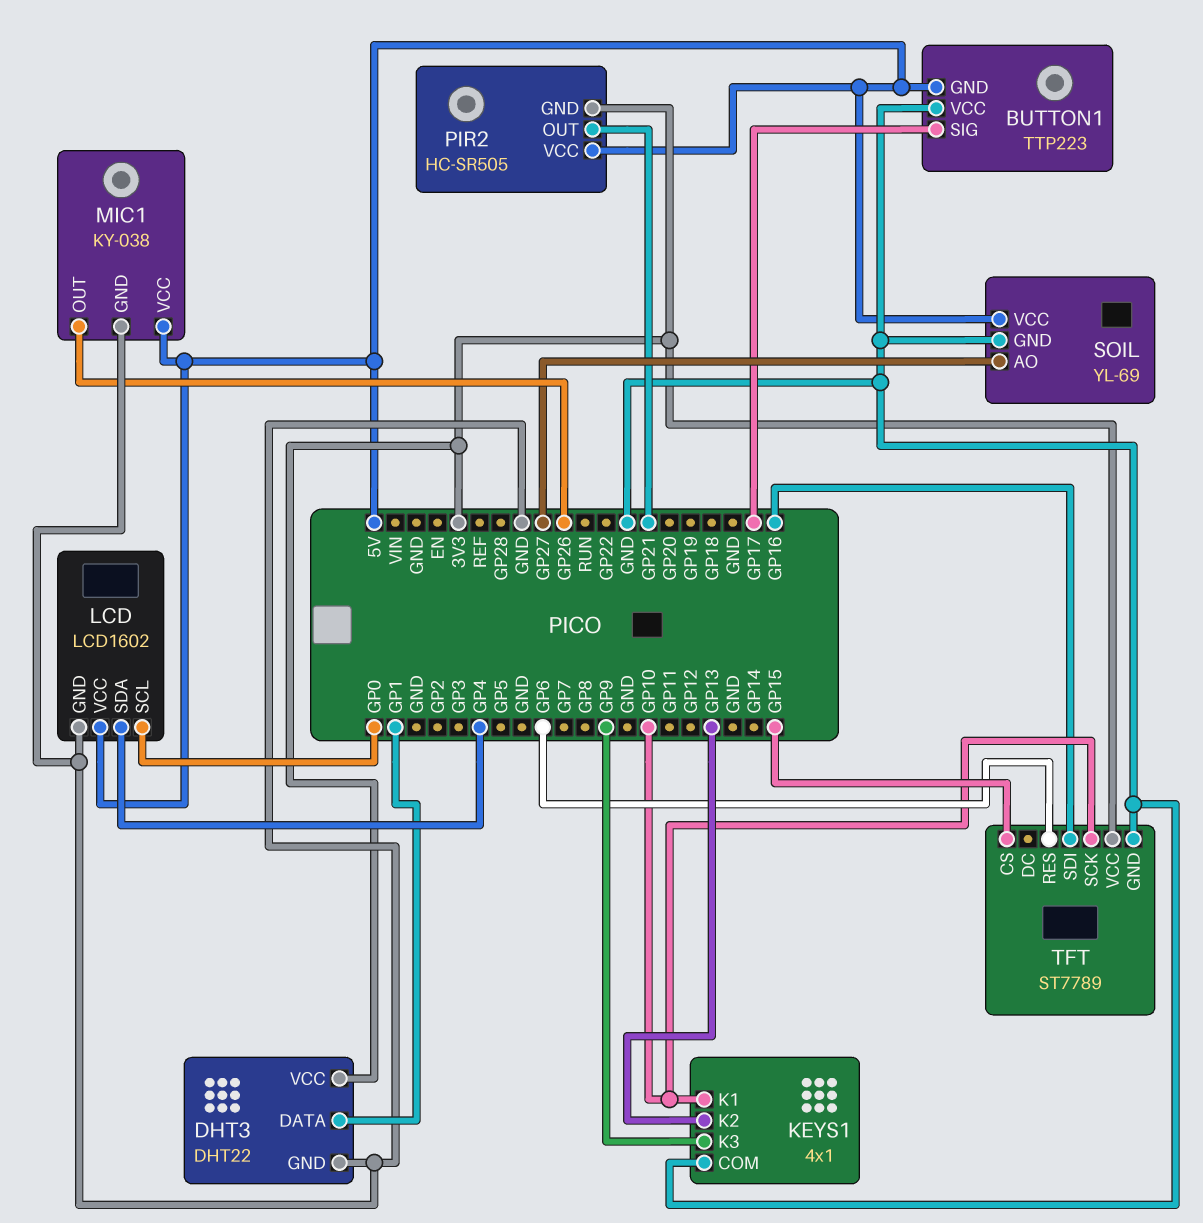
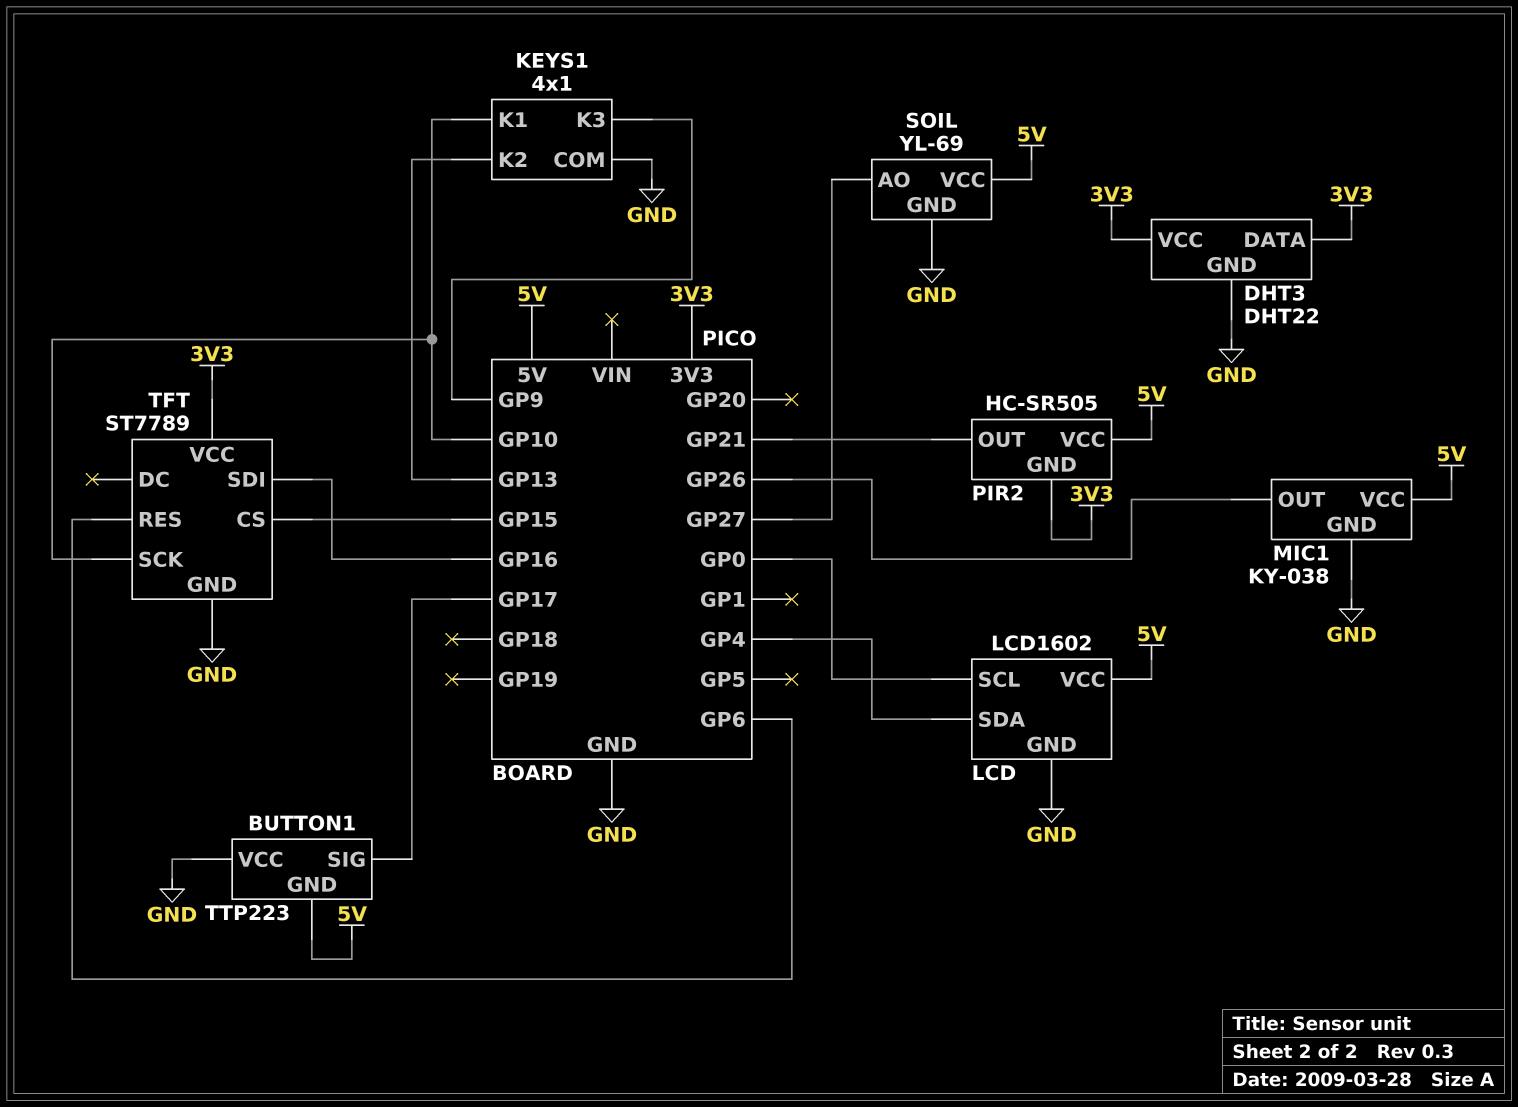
DHT3 pin DATA: GP1 -> 3V3

